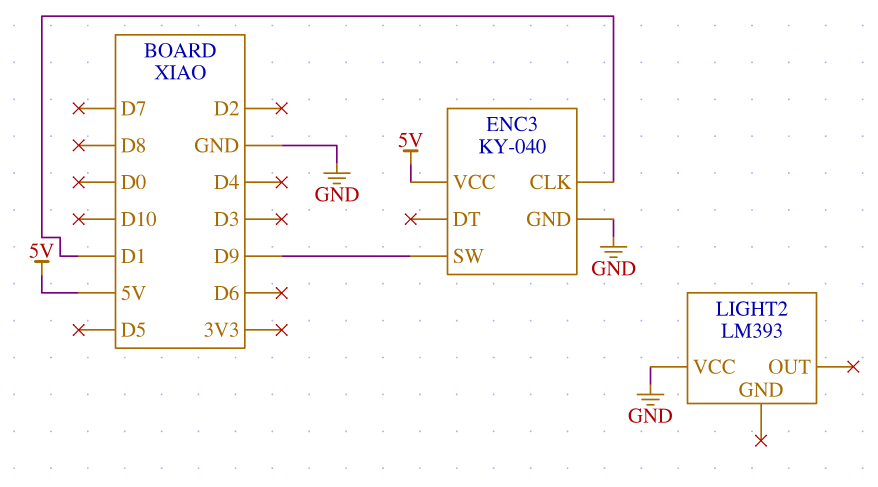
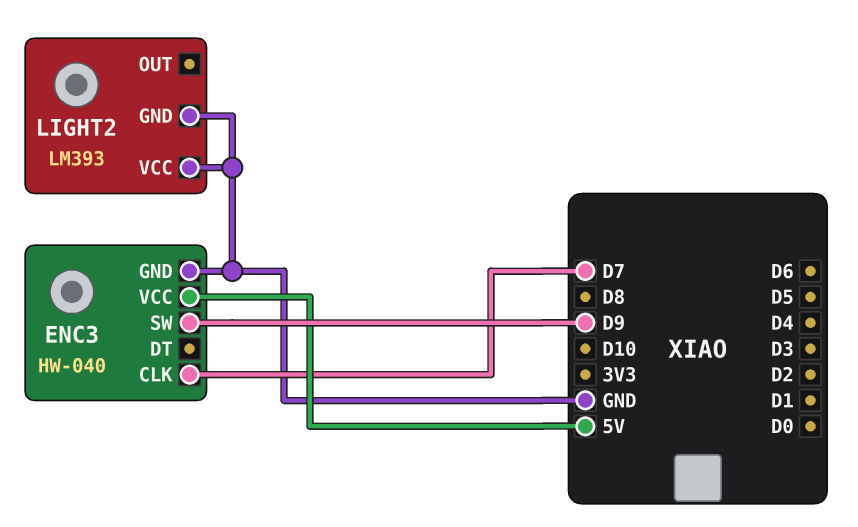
ENC3: KY-040 -> HW-040
ENC3 pin CLK: D1 -> D7
LIGHT2 pin GND: none -> GND

